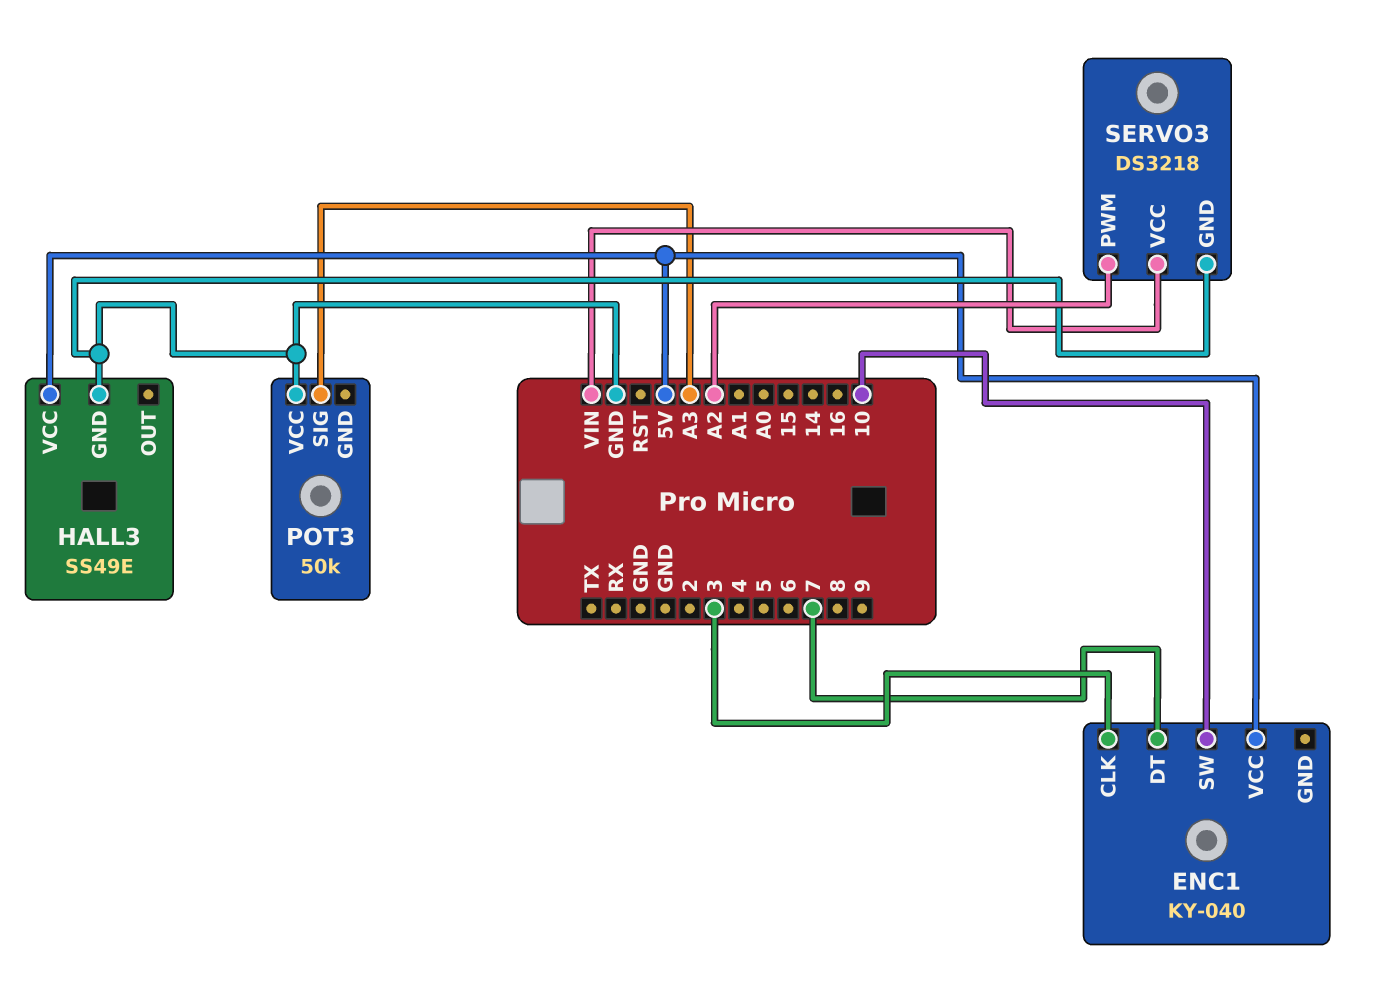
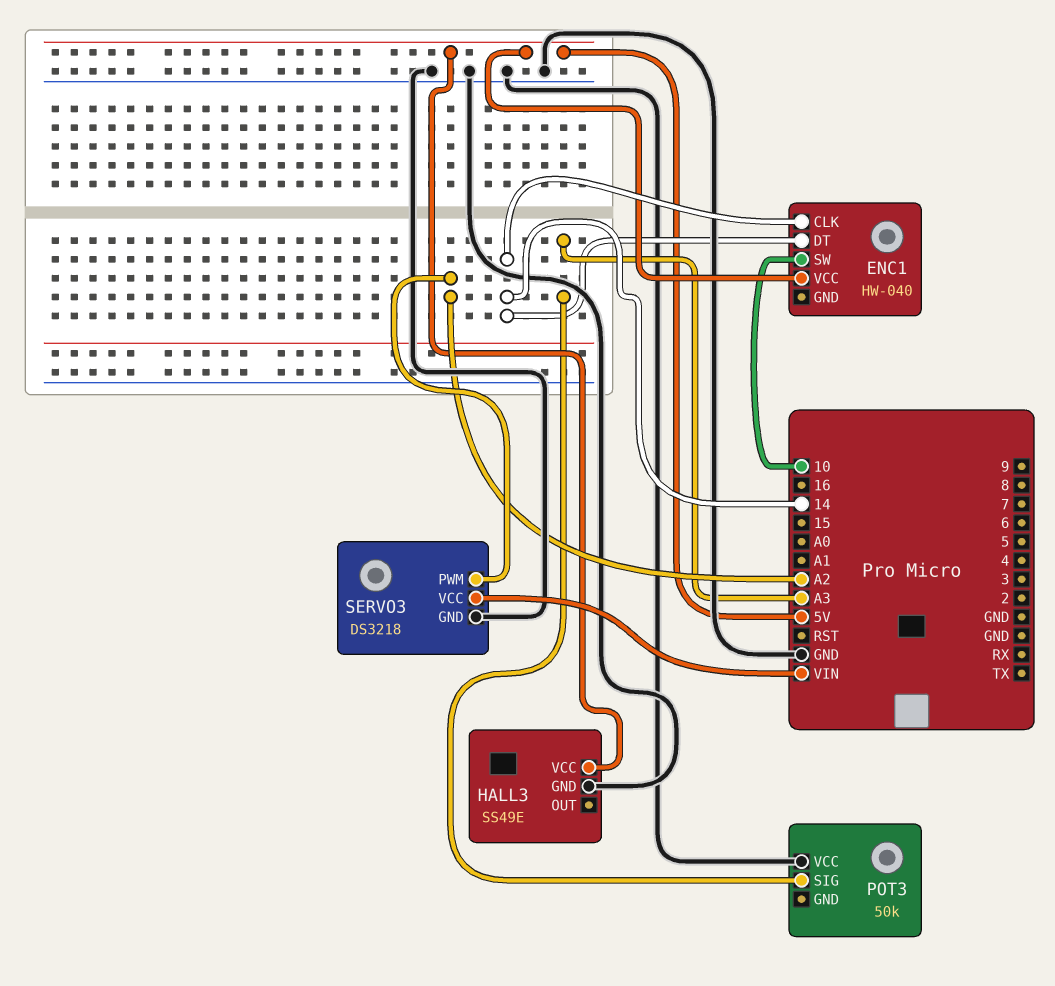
ENC1: KY-040 -> HW-040
ENC1 pin CLK: 3 -> 14
ENC1 pin DT: 7 -> 14

